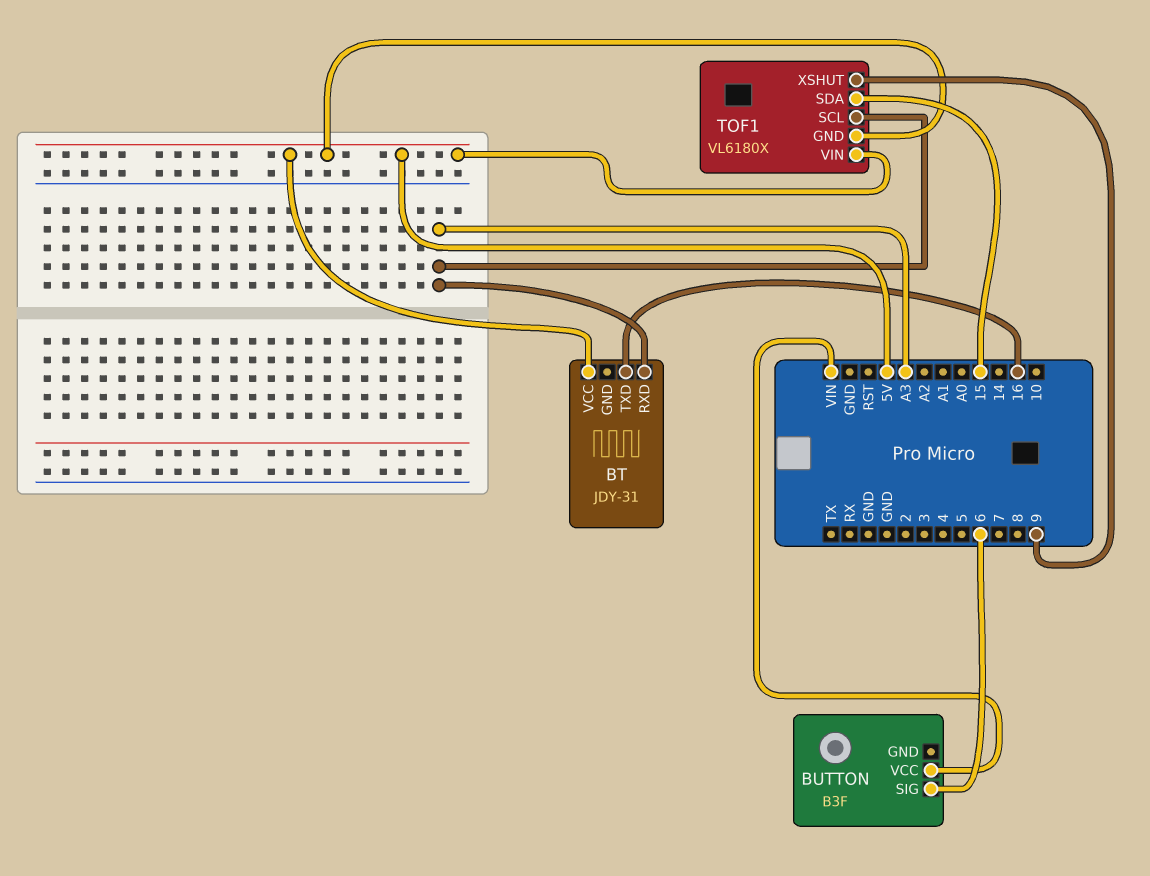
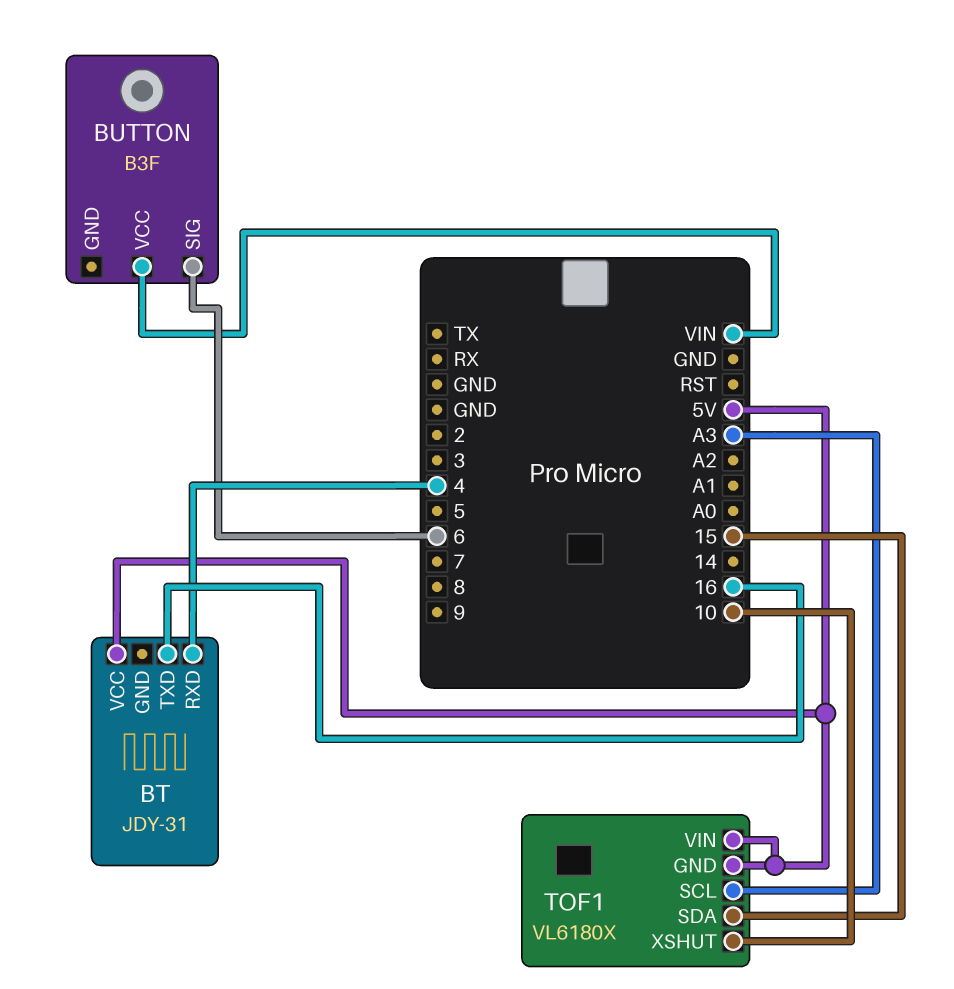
BT pin RXD: A3 -> 4
TOF1 pin XSHUT: 9 -> 10

